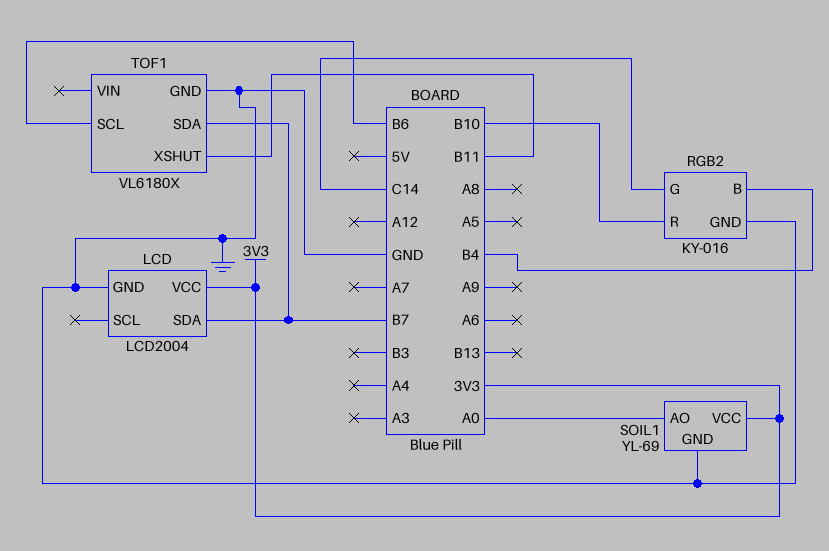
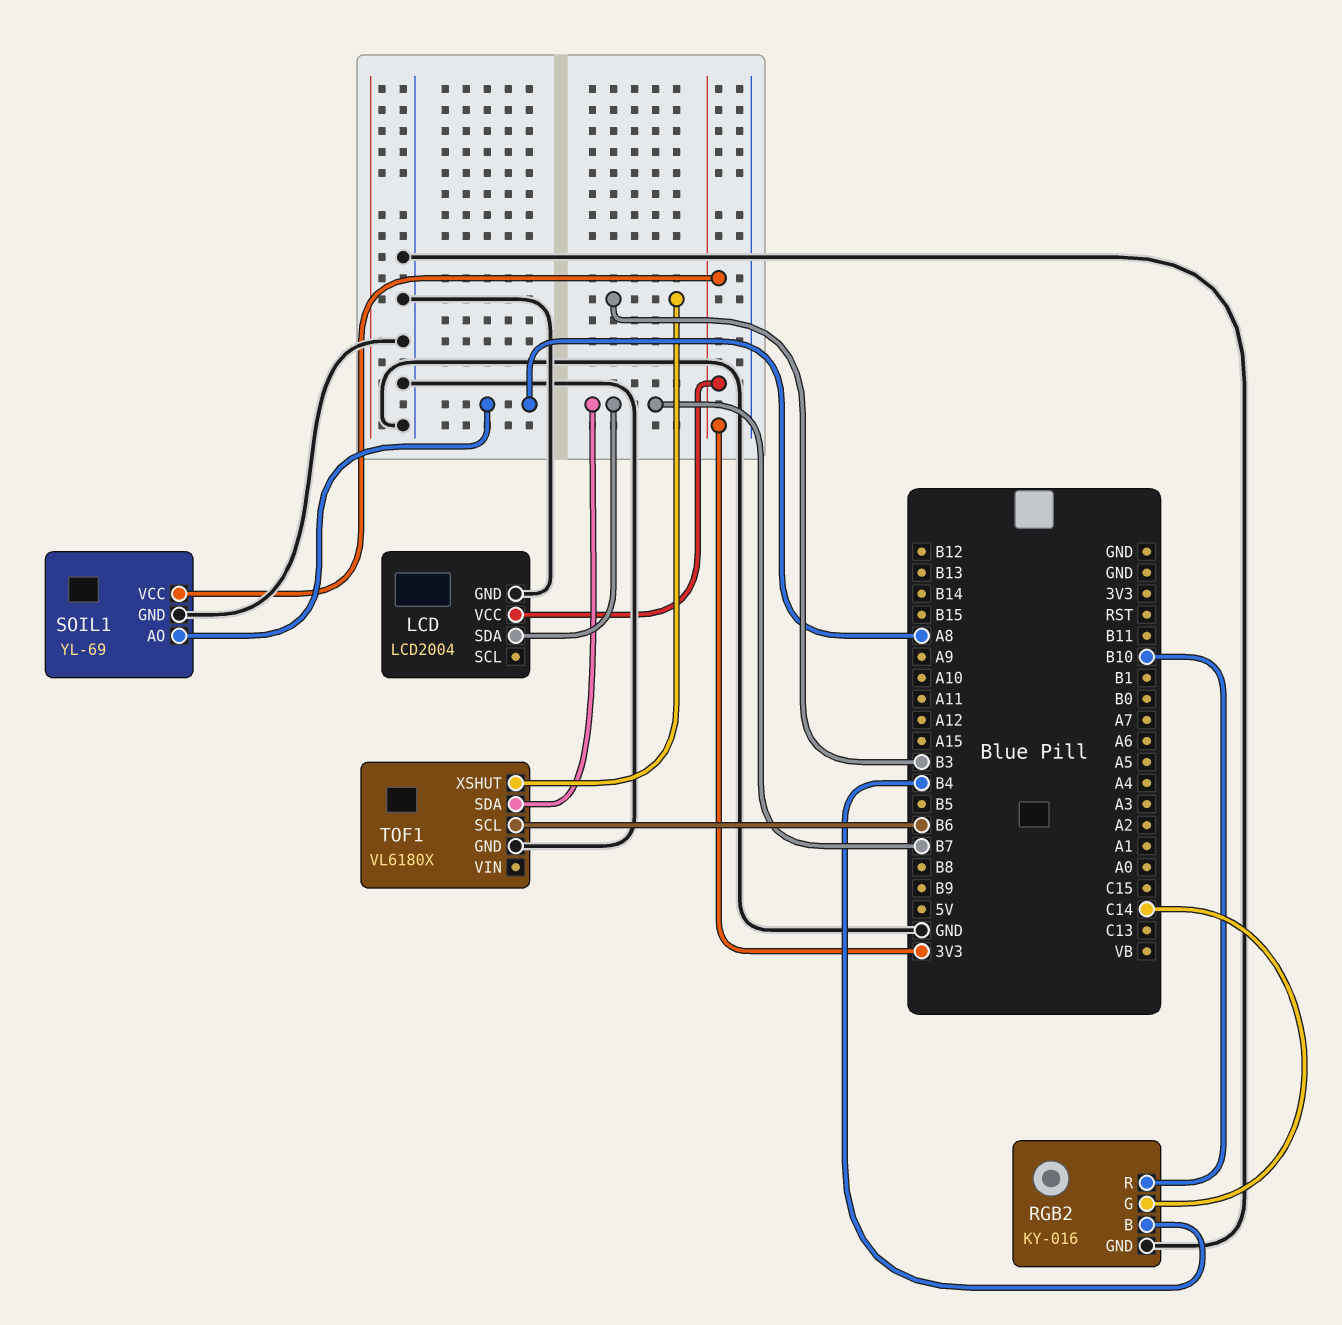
SOIL1 pin AO: A0 -> A8
TOF1 pin XSHUT: B11 -> B3

